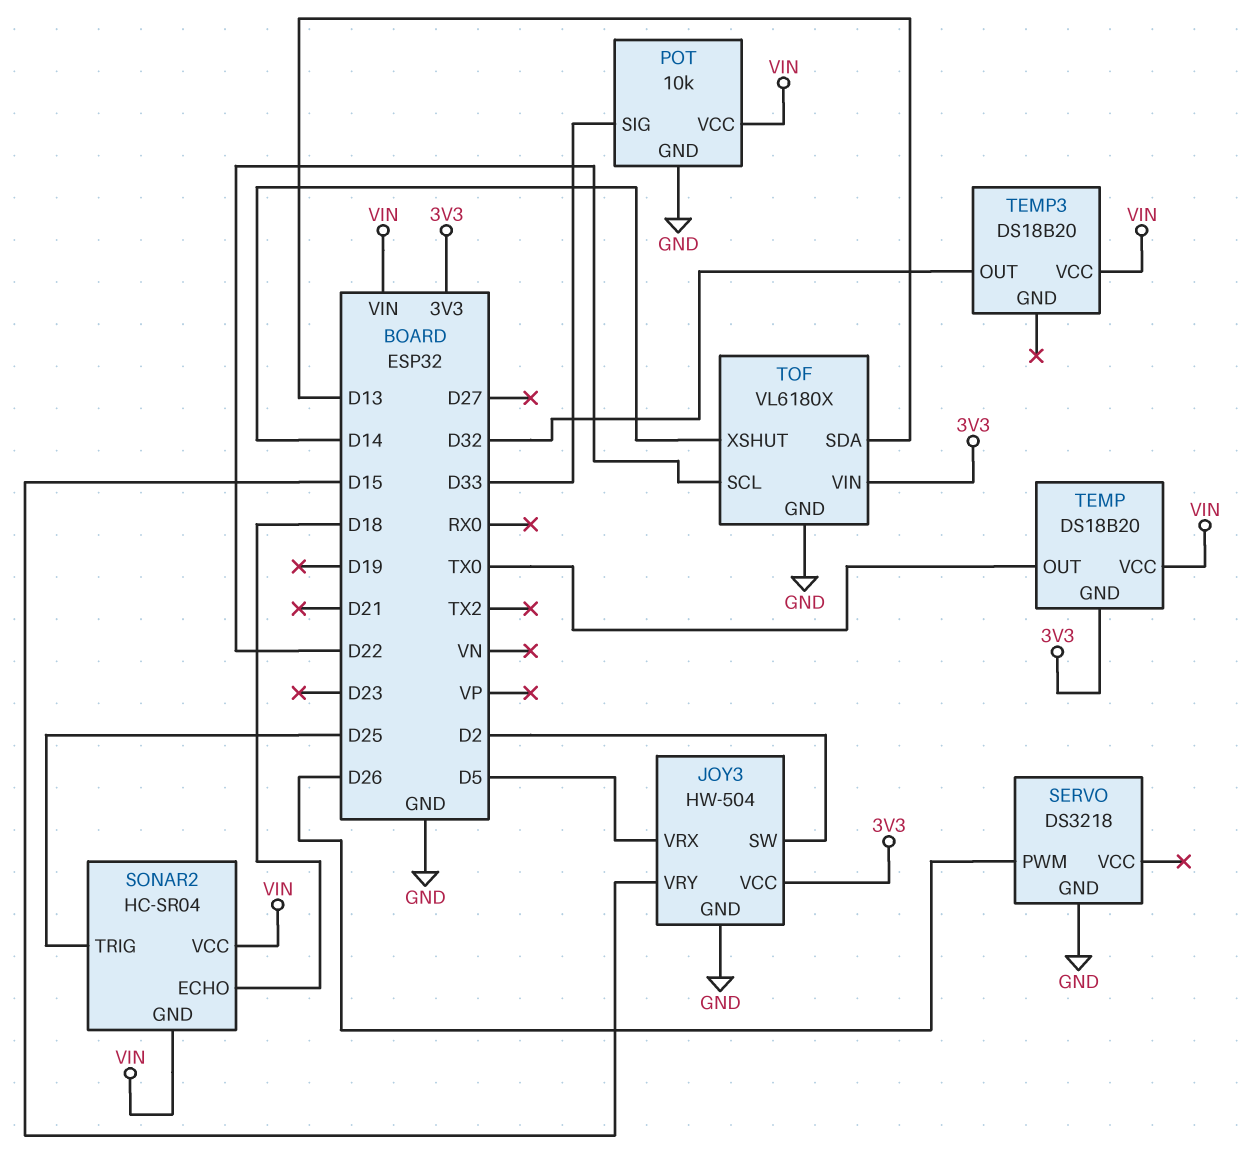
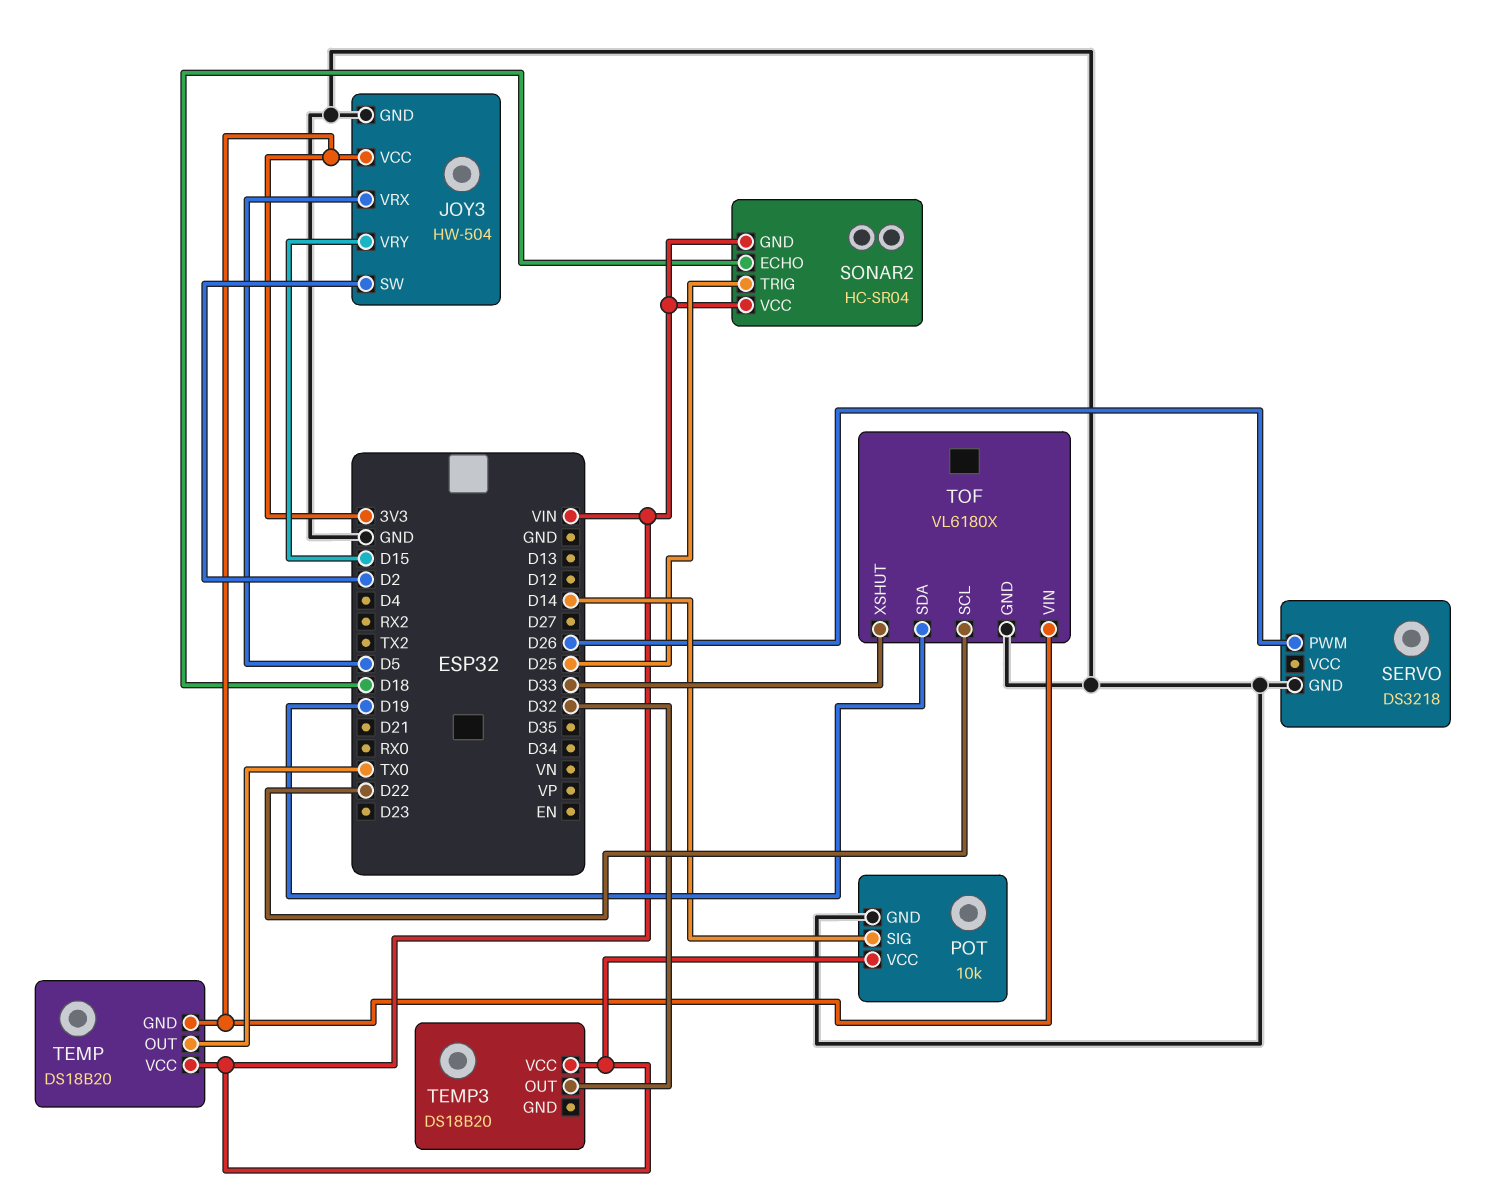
POT pin SIG: D33 -> D14
TOF pin SDA: D13 -> D19
TOF pin XSHUT: D14 -> D33

